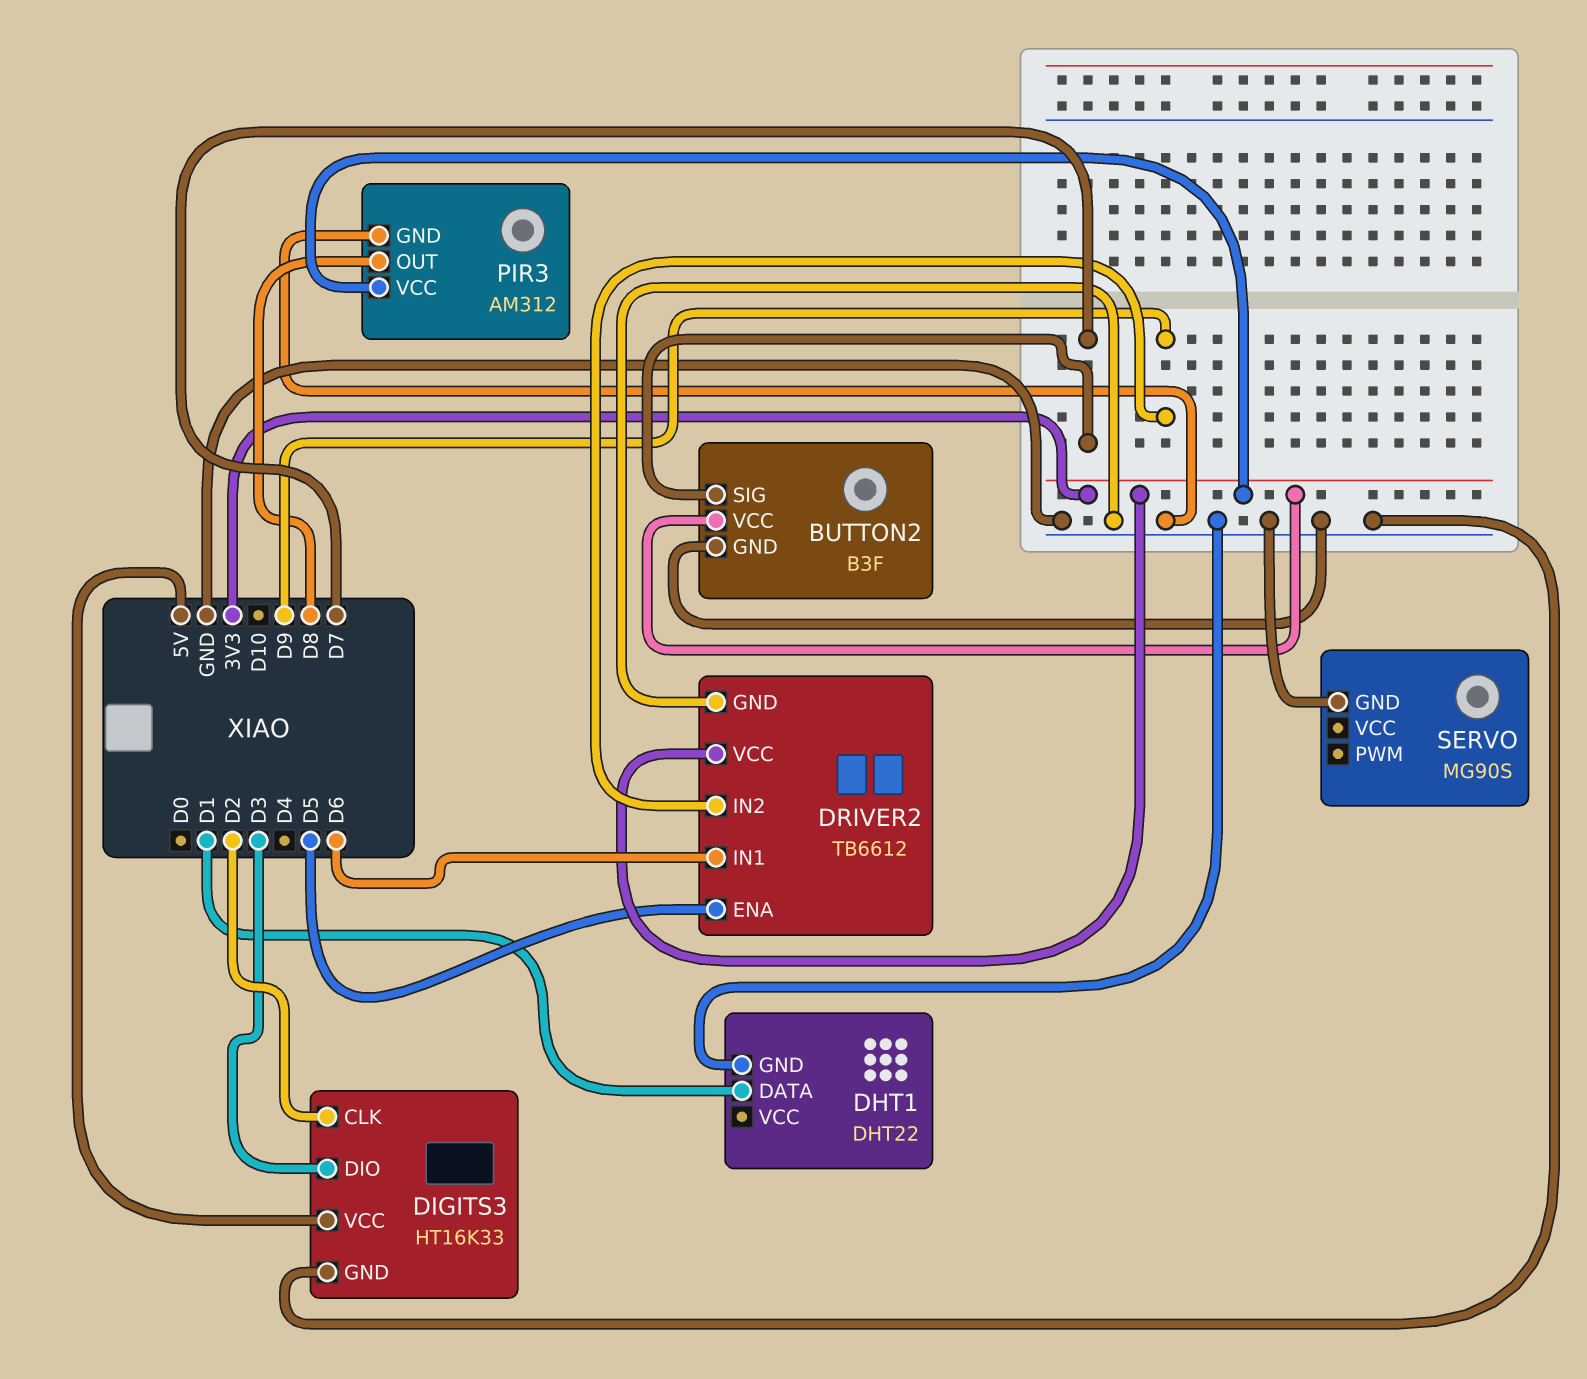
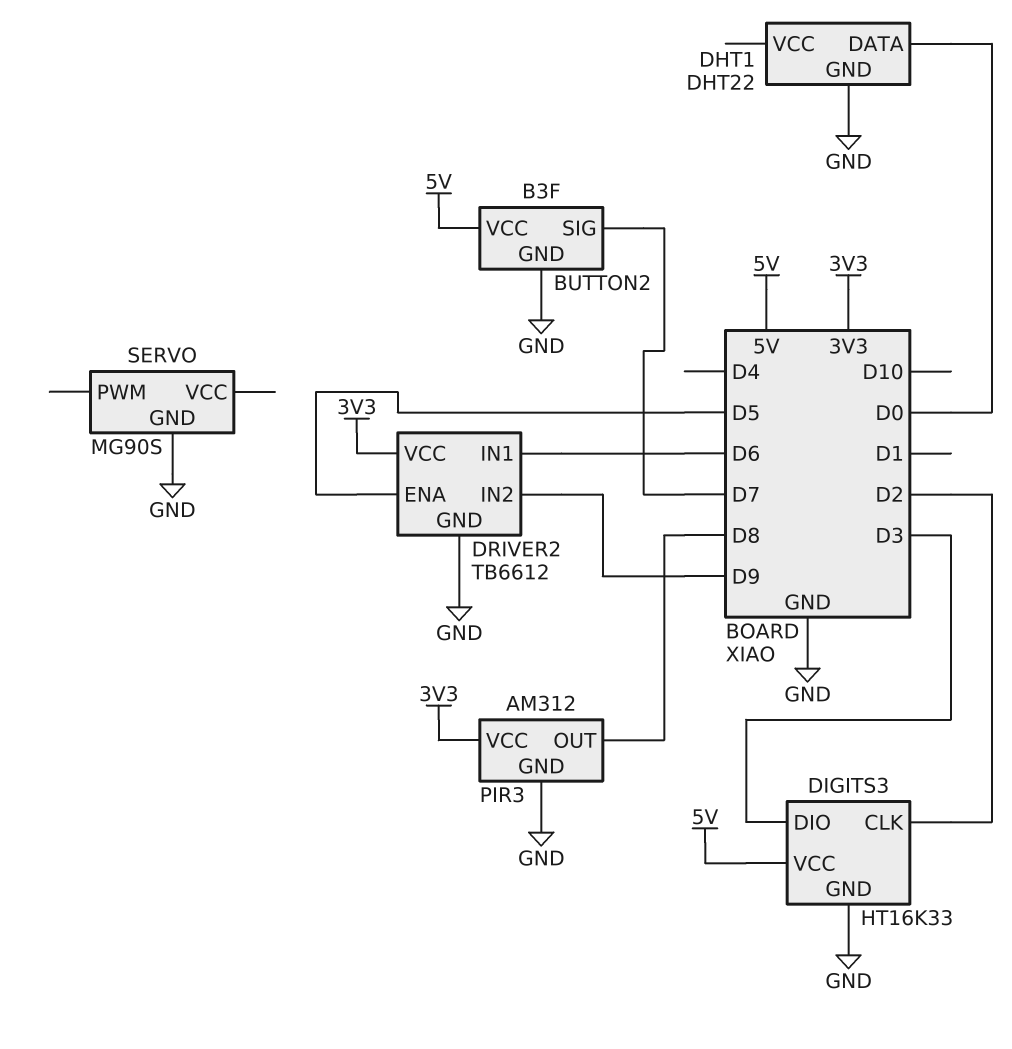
BUTTON2 pin VCC: 3V3 -> 5V
DHT1 pin DATA: D1 -> D0

